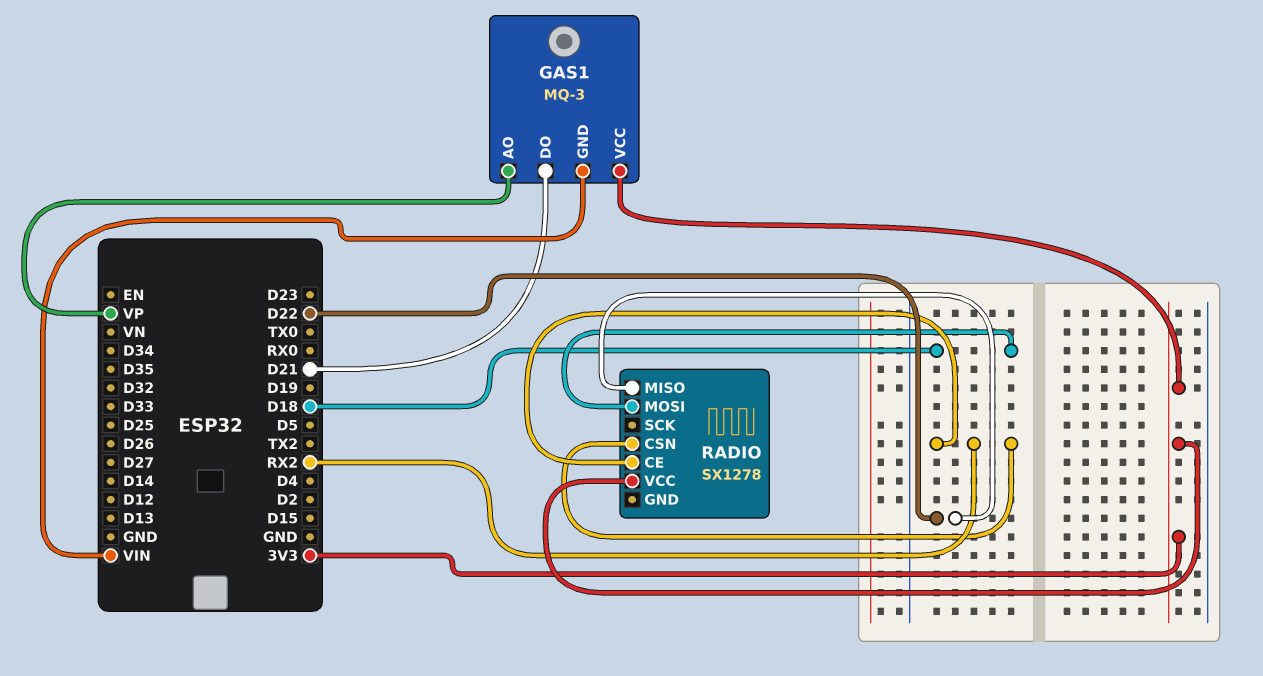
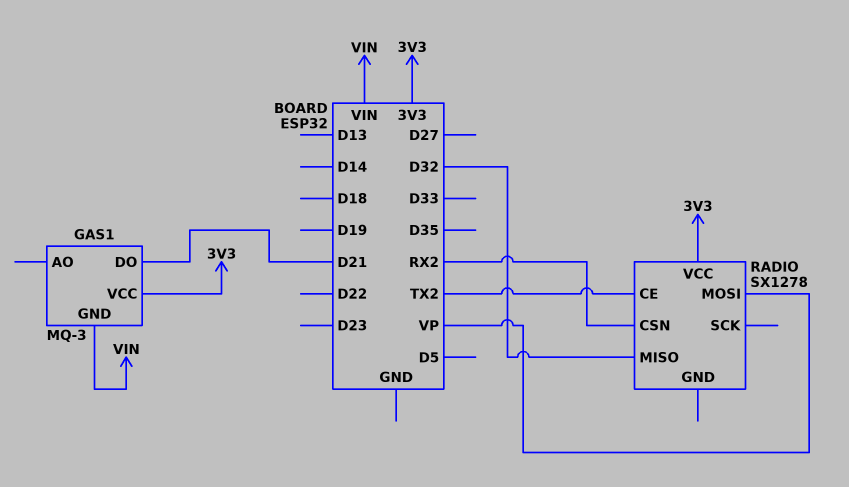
GAS1 pin AO: VP -> none
RADIO pin CE: RX2 -> TX2
RADIO pin MISO: D22 -> D32
RADIO pin MOSI: D18 -> VP

